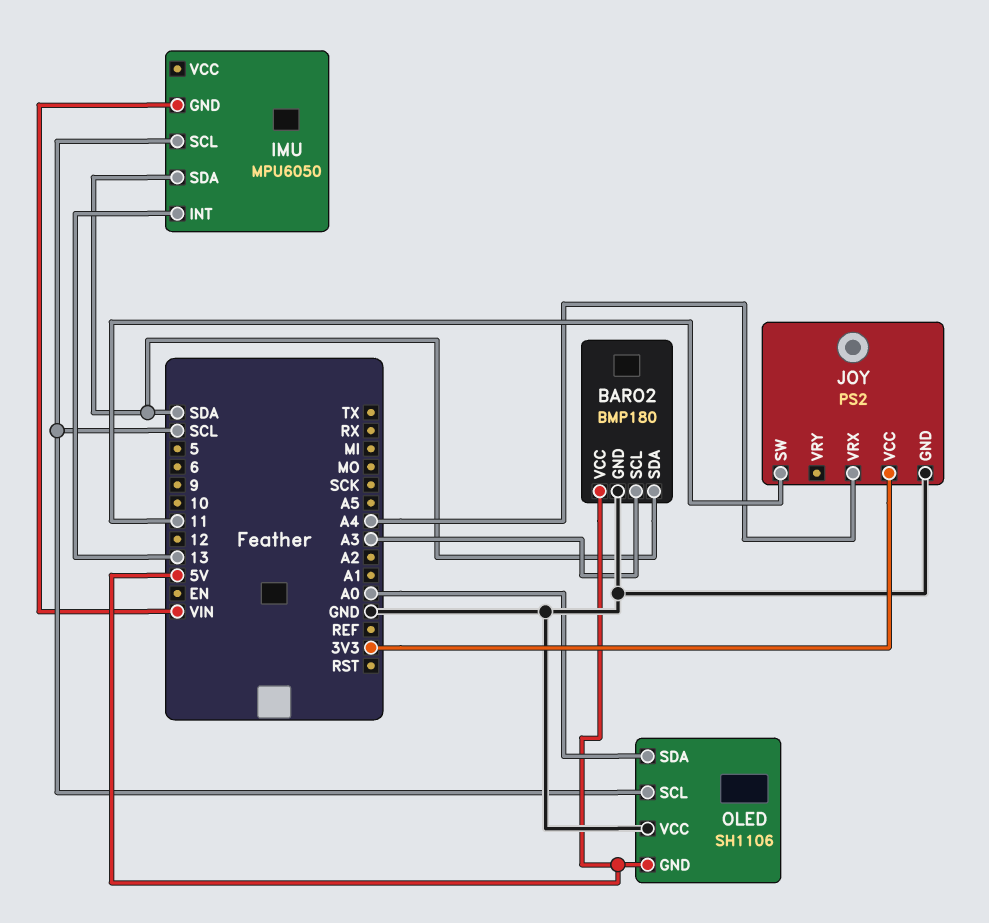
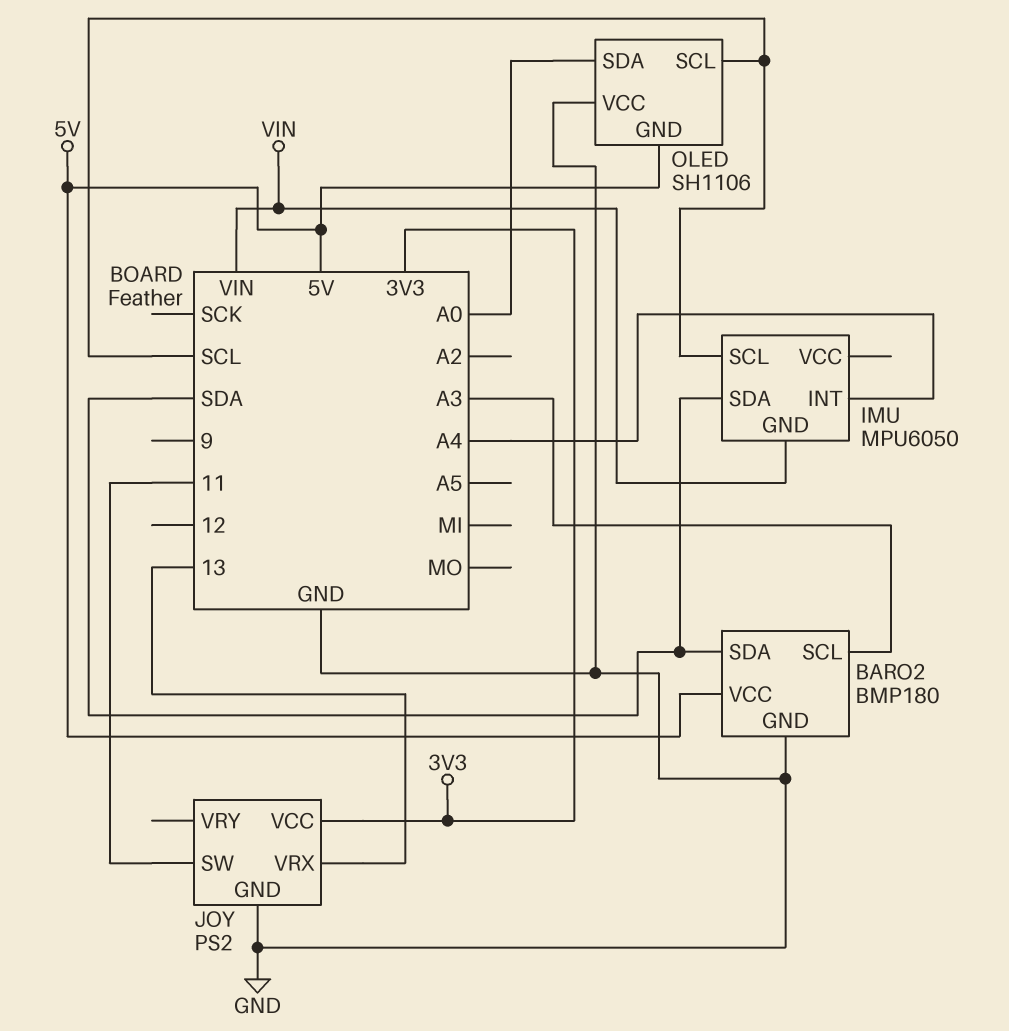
IMU pin INT: 13 -> A4
JOY pin VRX: A4 -> 13

